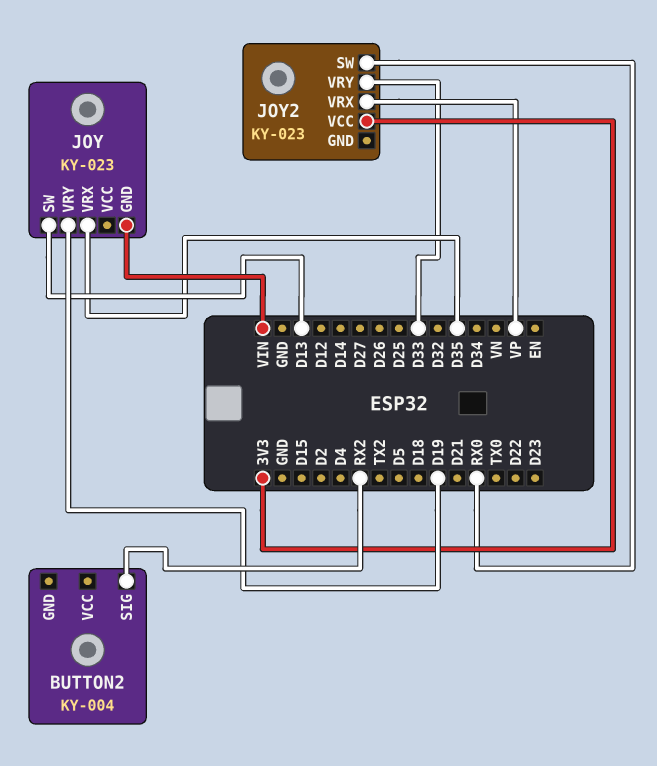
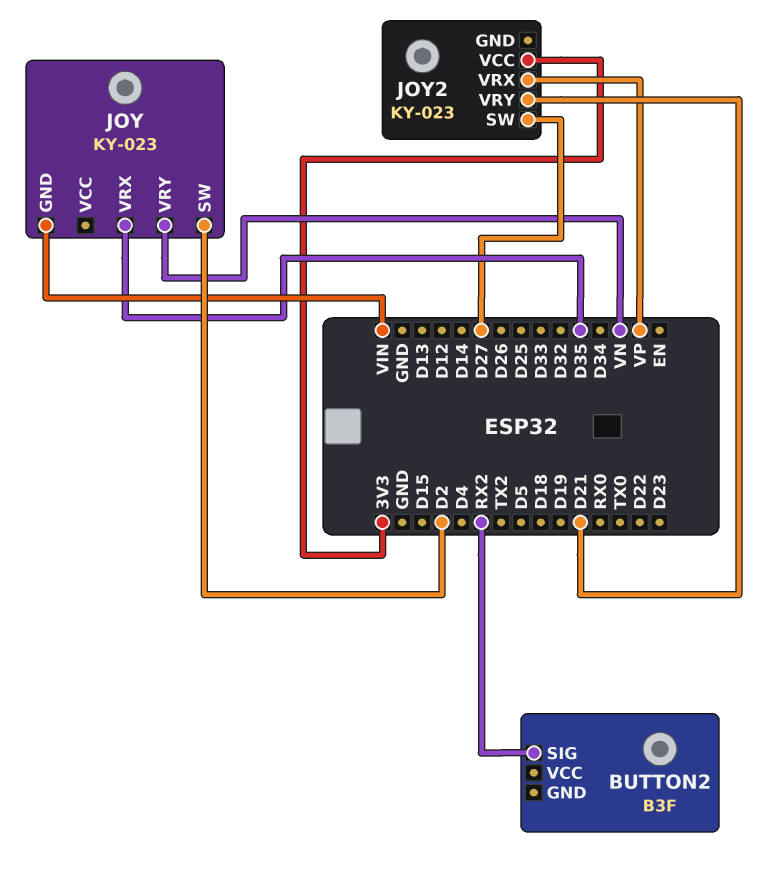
BUTTON2: KY-004 -> B3F
JOY pin SW: D13 -> D2
JOY pin VRY: D19 -> VN
JOY2 pin SW: RX0 -> D27
JOY2 pin VRY: D33 -> D21

